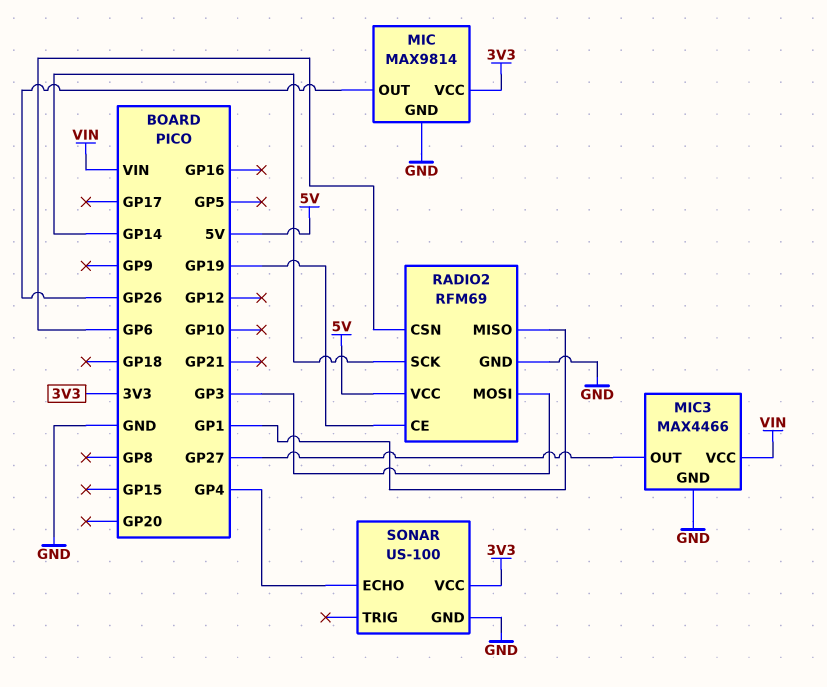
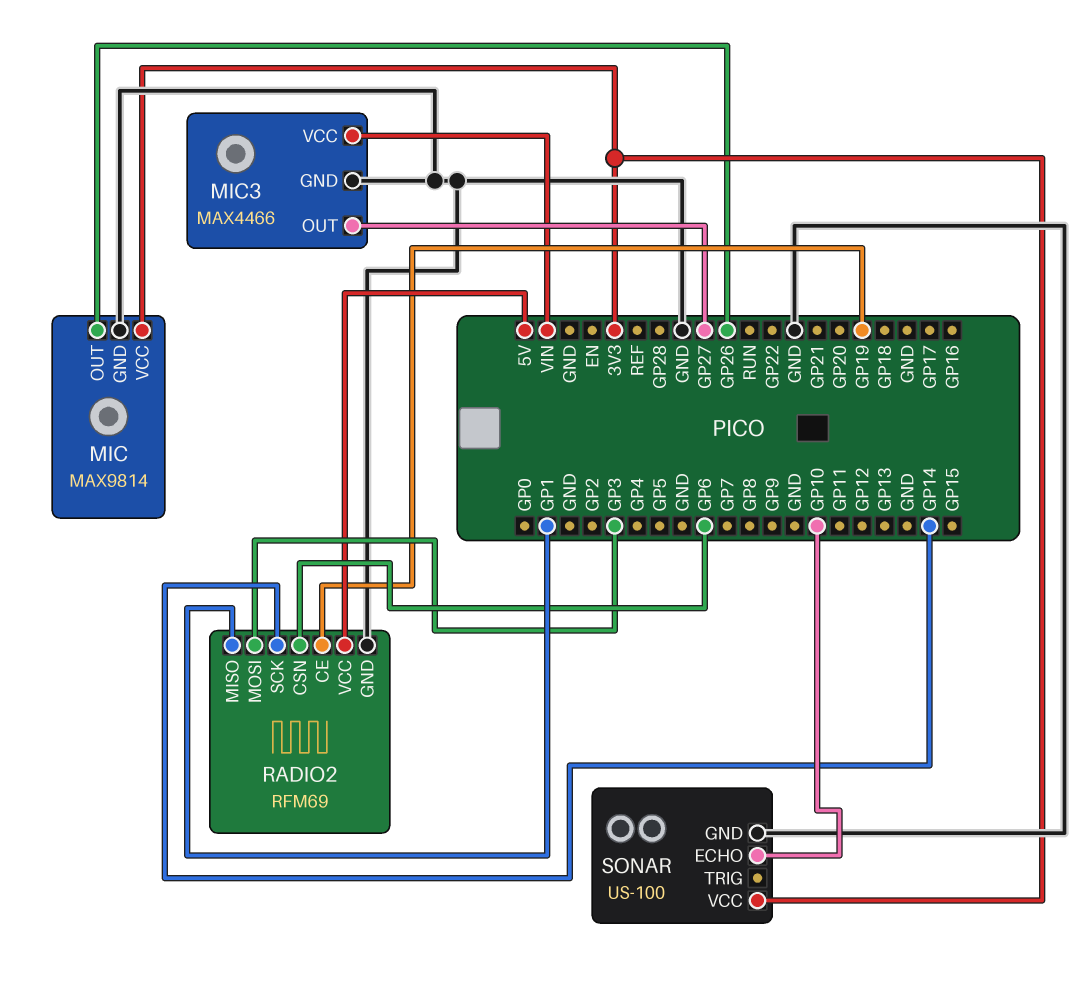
SONAR pin ECHO: GP4 -> GP10

